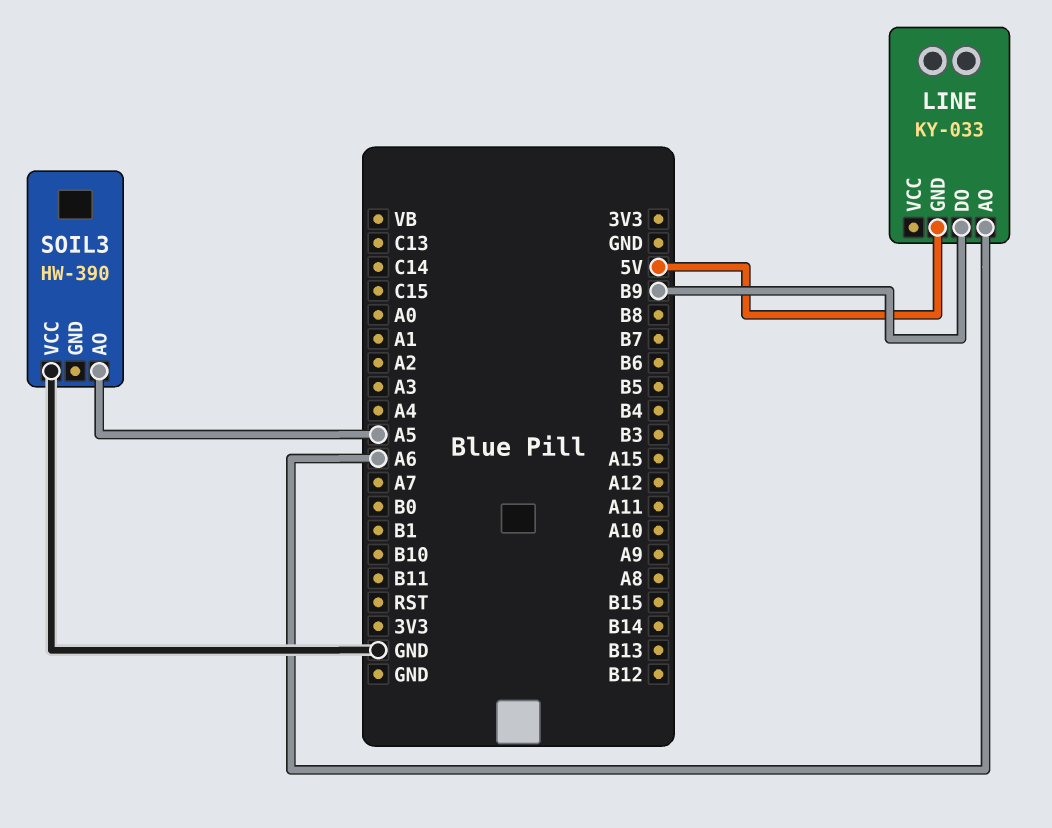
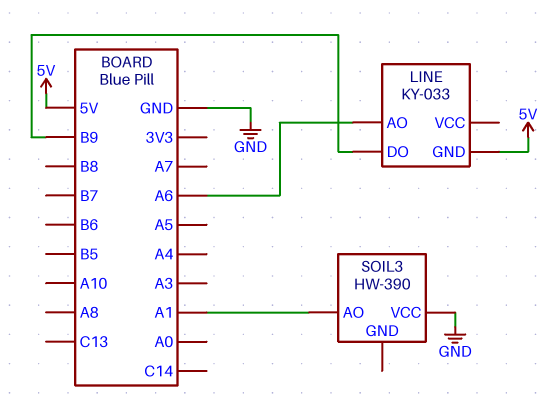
SOIL3 pin AO: A5 -> A1

